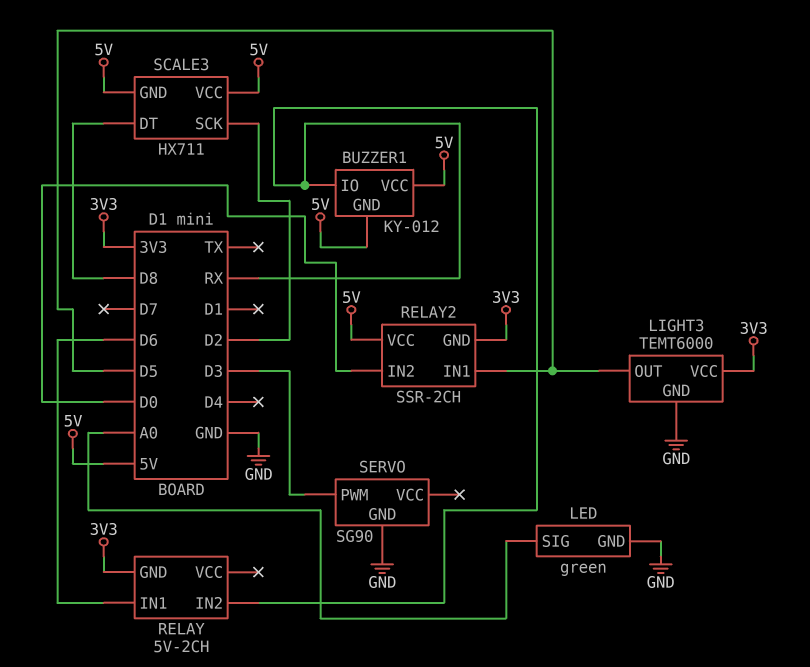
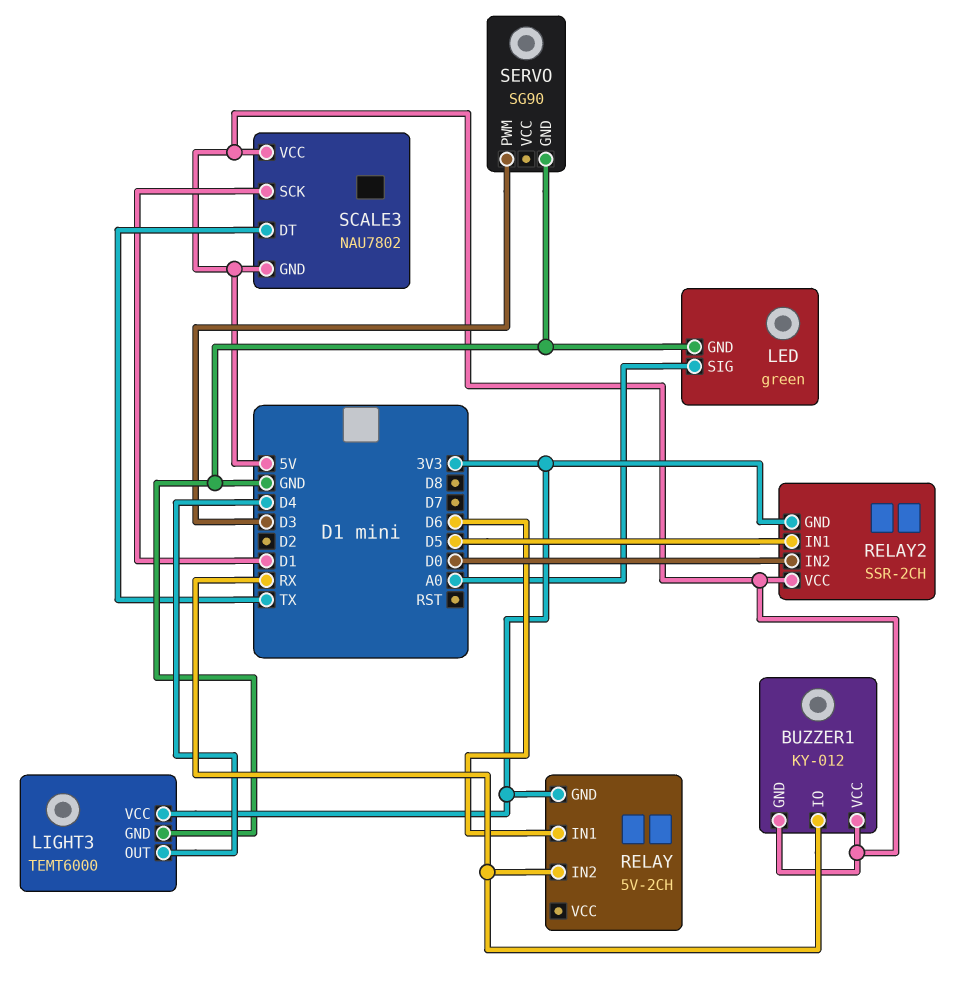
LIGHT3 pin OUT: D5 -> D4
SCALE3: HX711 -> NAU7802
SCALE3 pin DT: D8 -> TX
SCALE3 pin SCK: D2 -> D1

